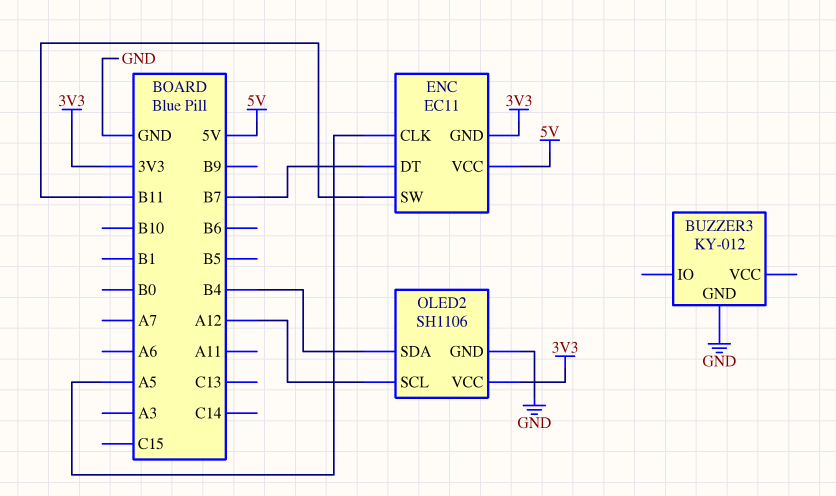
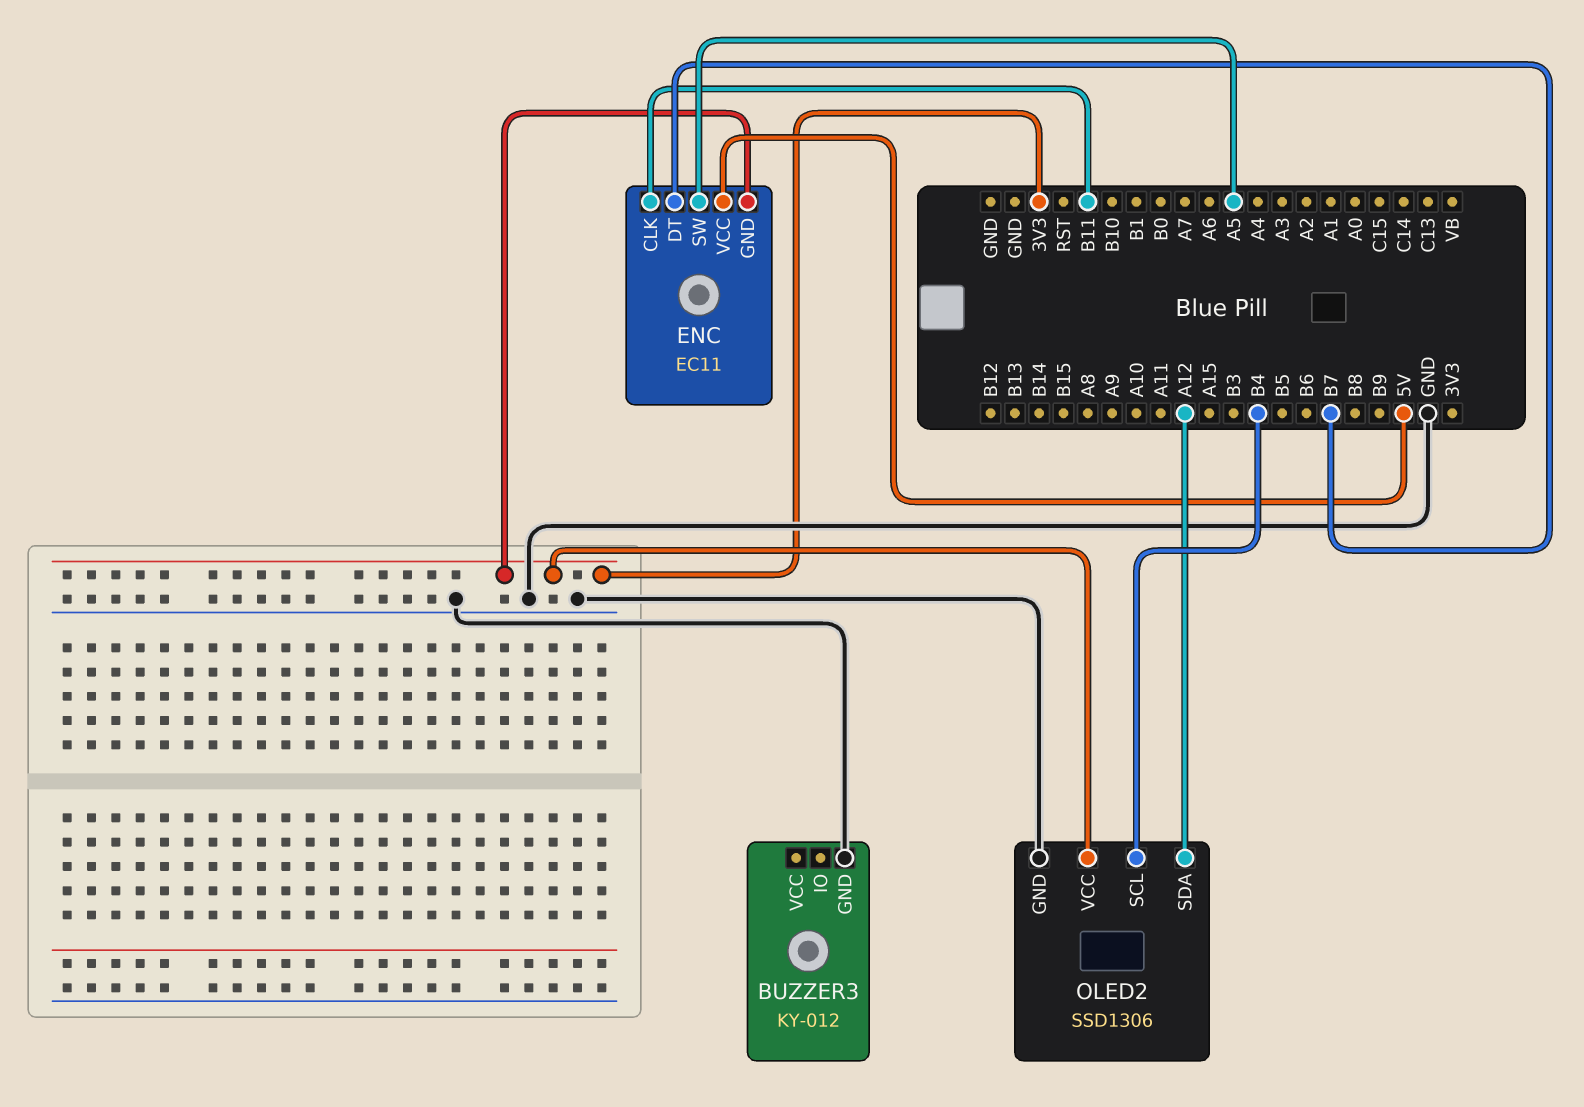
ENC pin CLK: A5 -> B11
ENC pin SW: B11 -> A5
OLED2: SH1106 -> SSD1306
OLED2 pin SCL: A12 -> B4
OLED2 pin SDA: B4 -> A12

